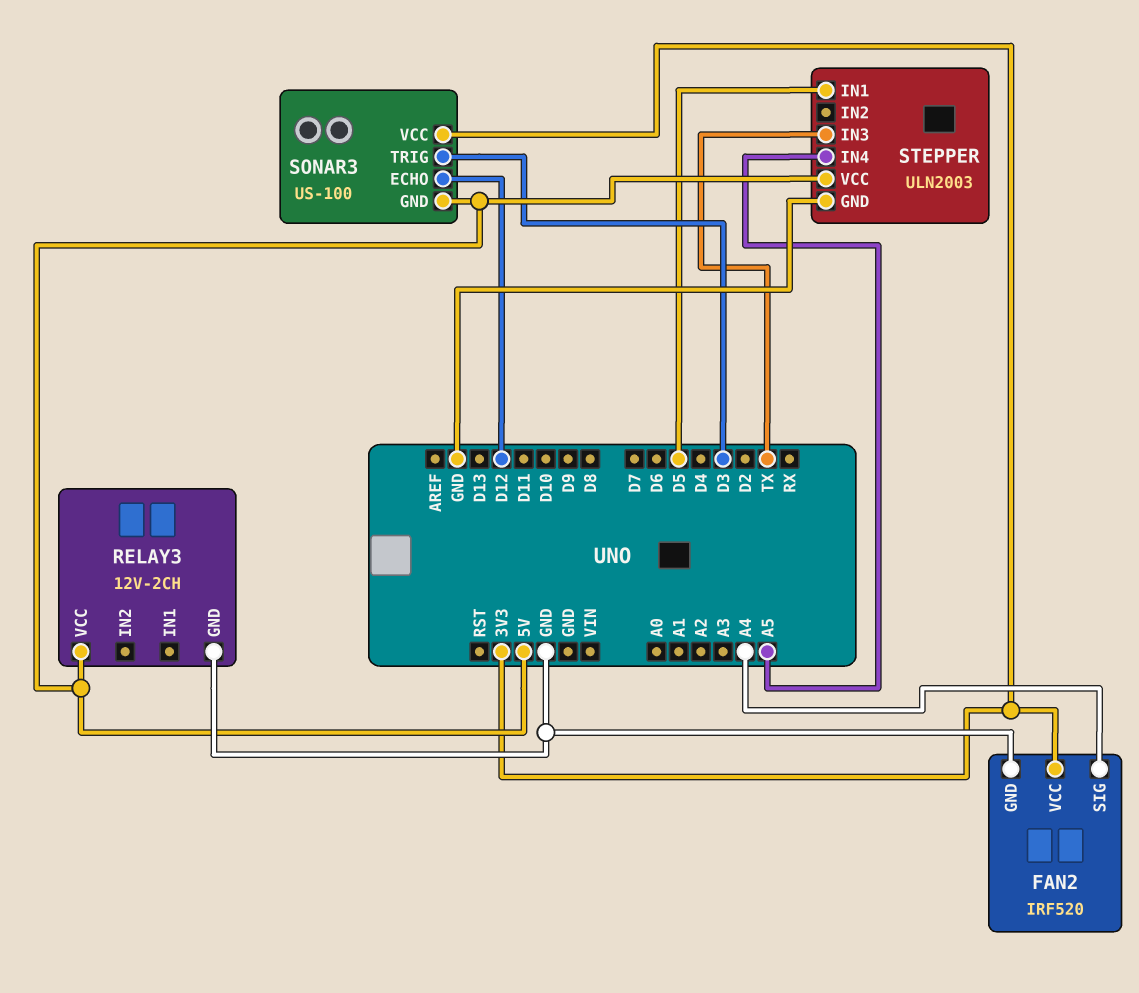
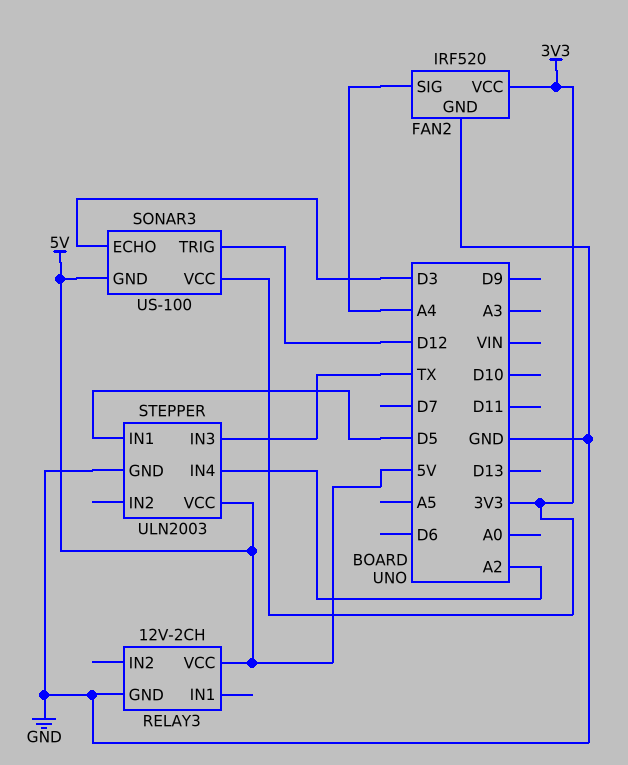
SONAR3 pin ECHO: D12 -> D3
SONAR3 pin TRIG: D3 -> D12
STEPPER pin IN4: A5 -> A2

